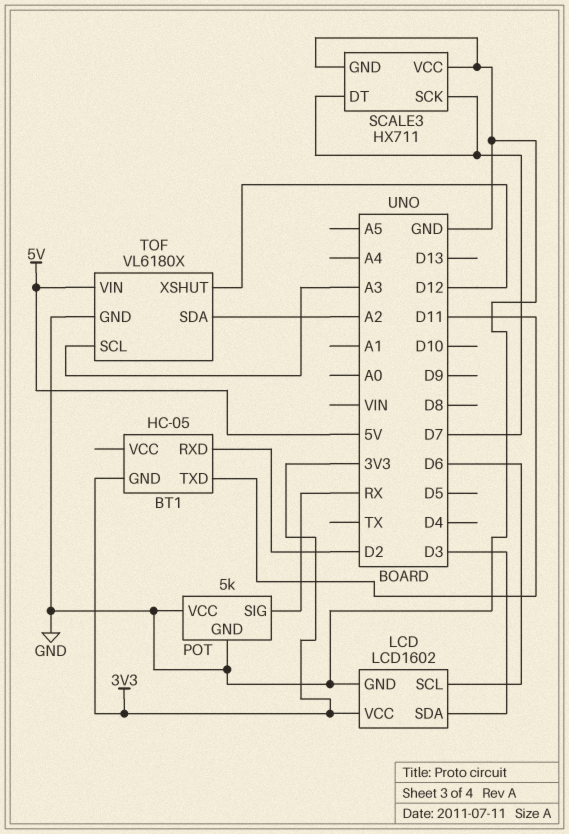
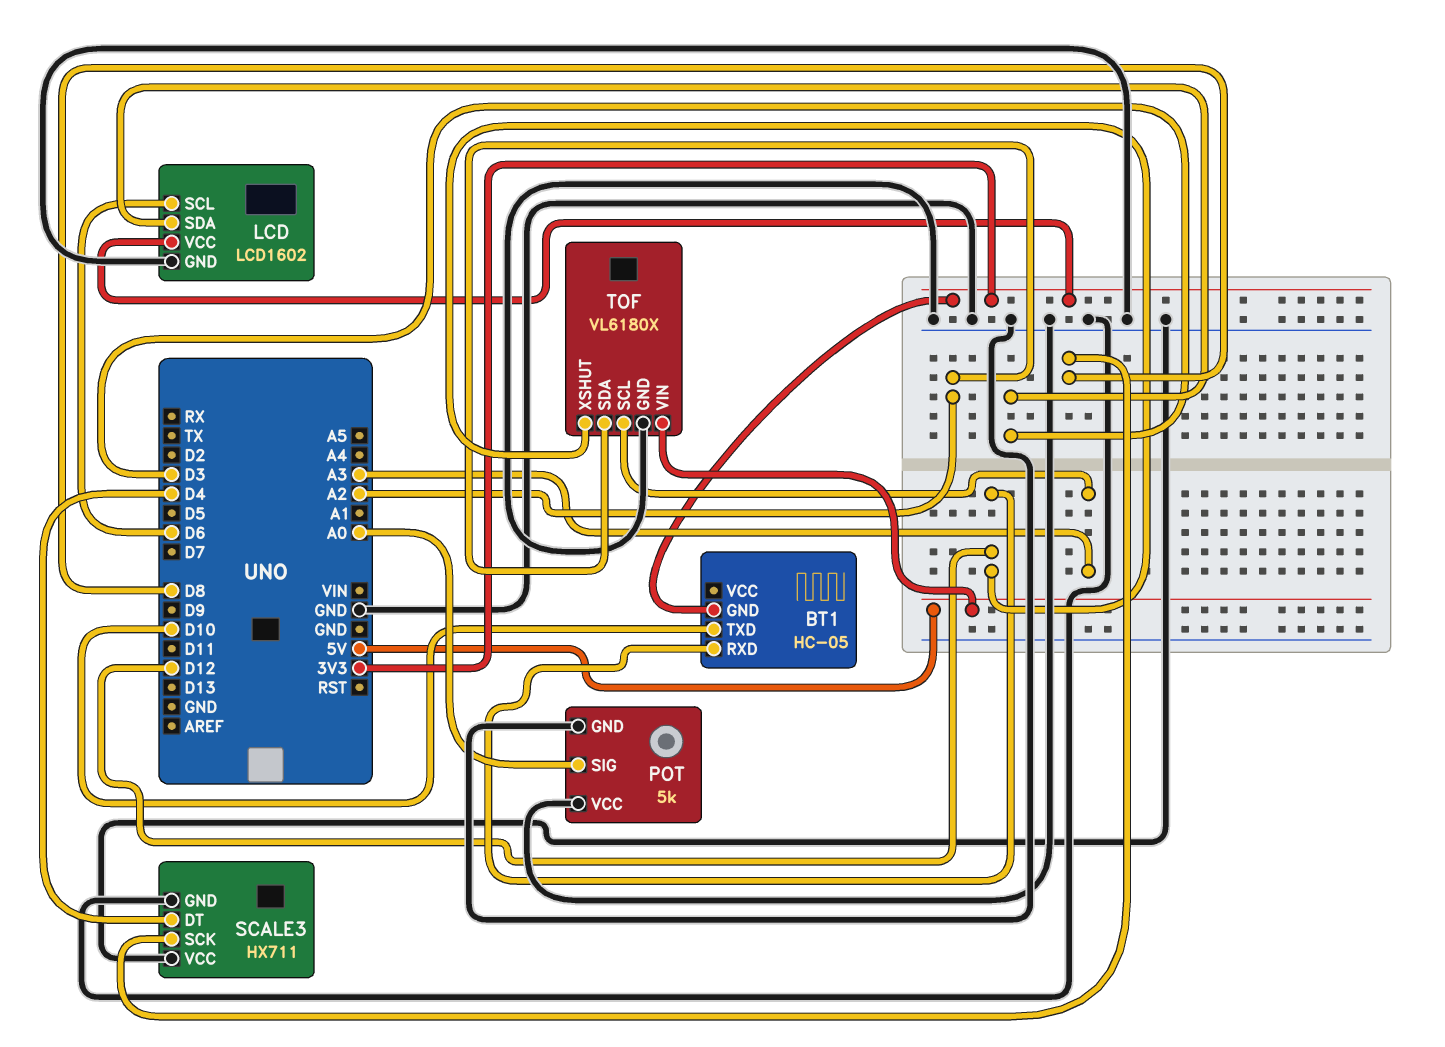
BT1 pin RXD: D2 -> D12
BT1 pin TXD: D11 -> D10
POT pin SIG: RX -> A0
SCALE3 pin DT: D7 -> D4
SCALE3 pin SCK: D7 -> D8

